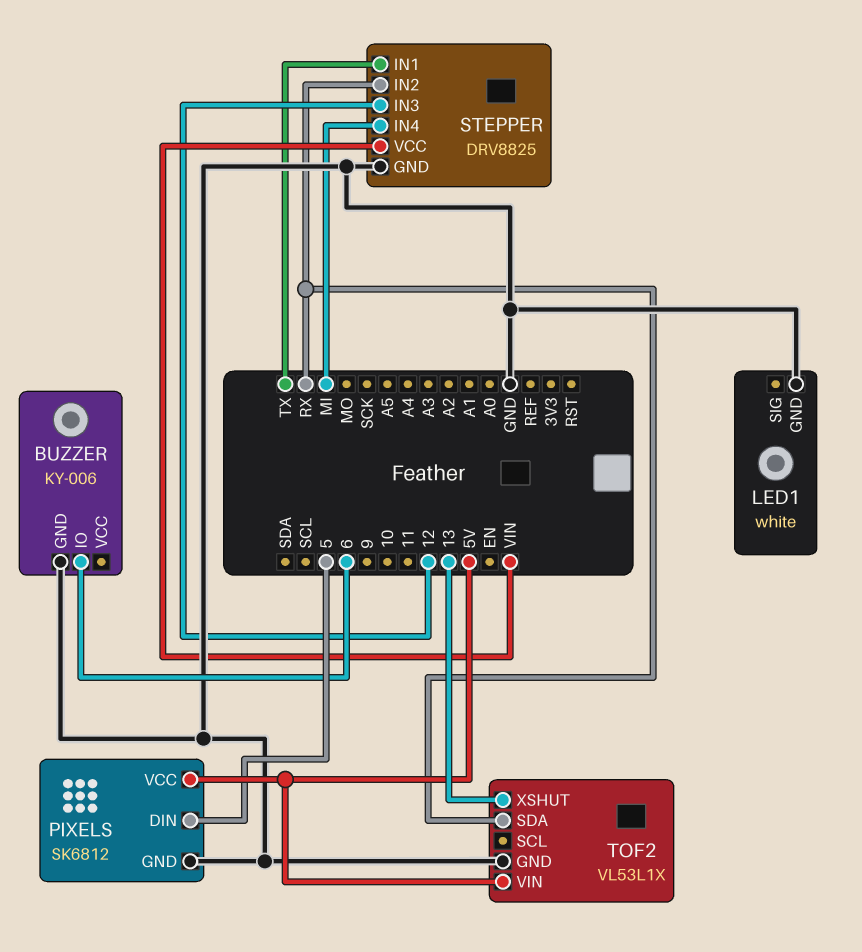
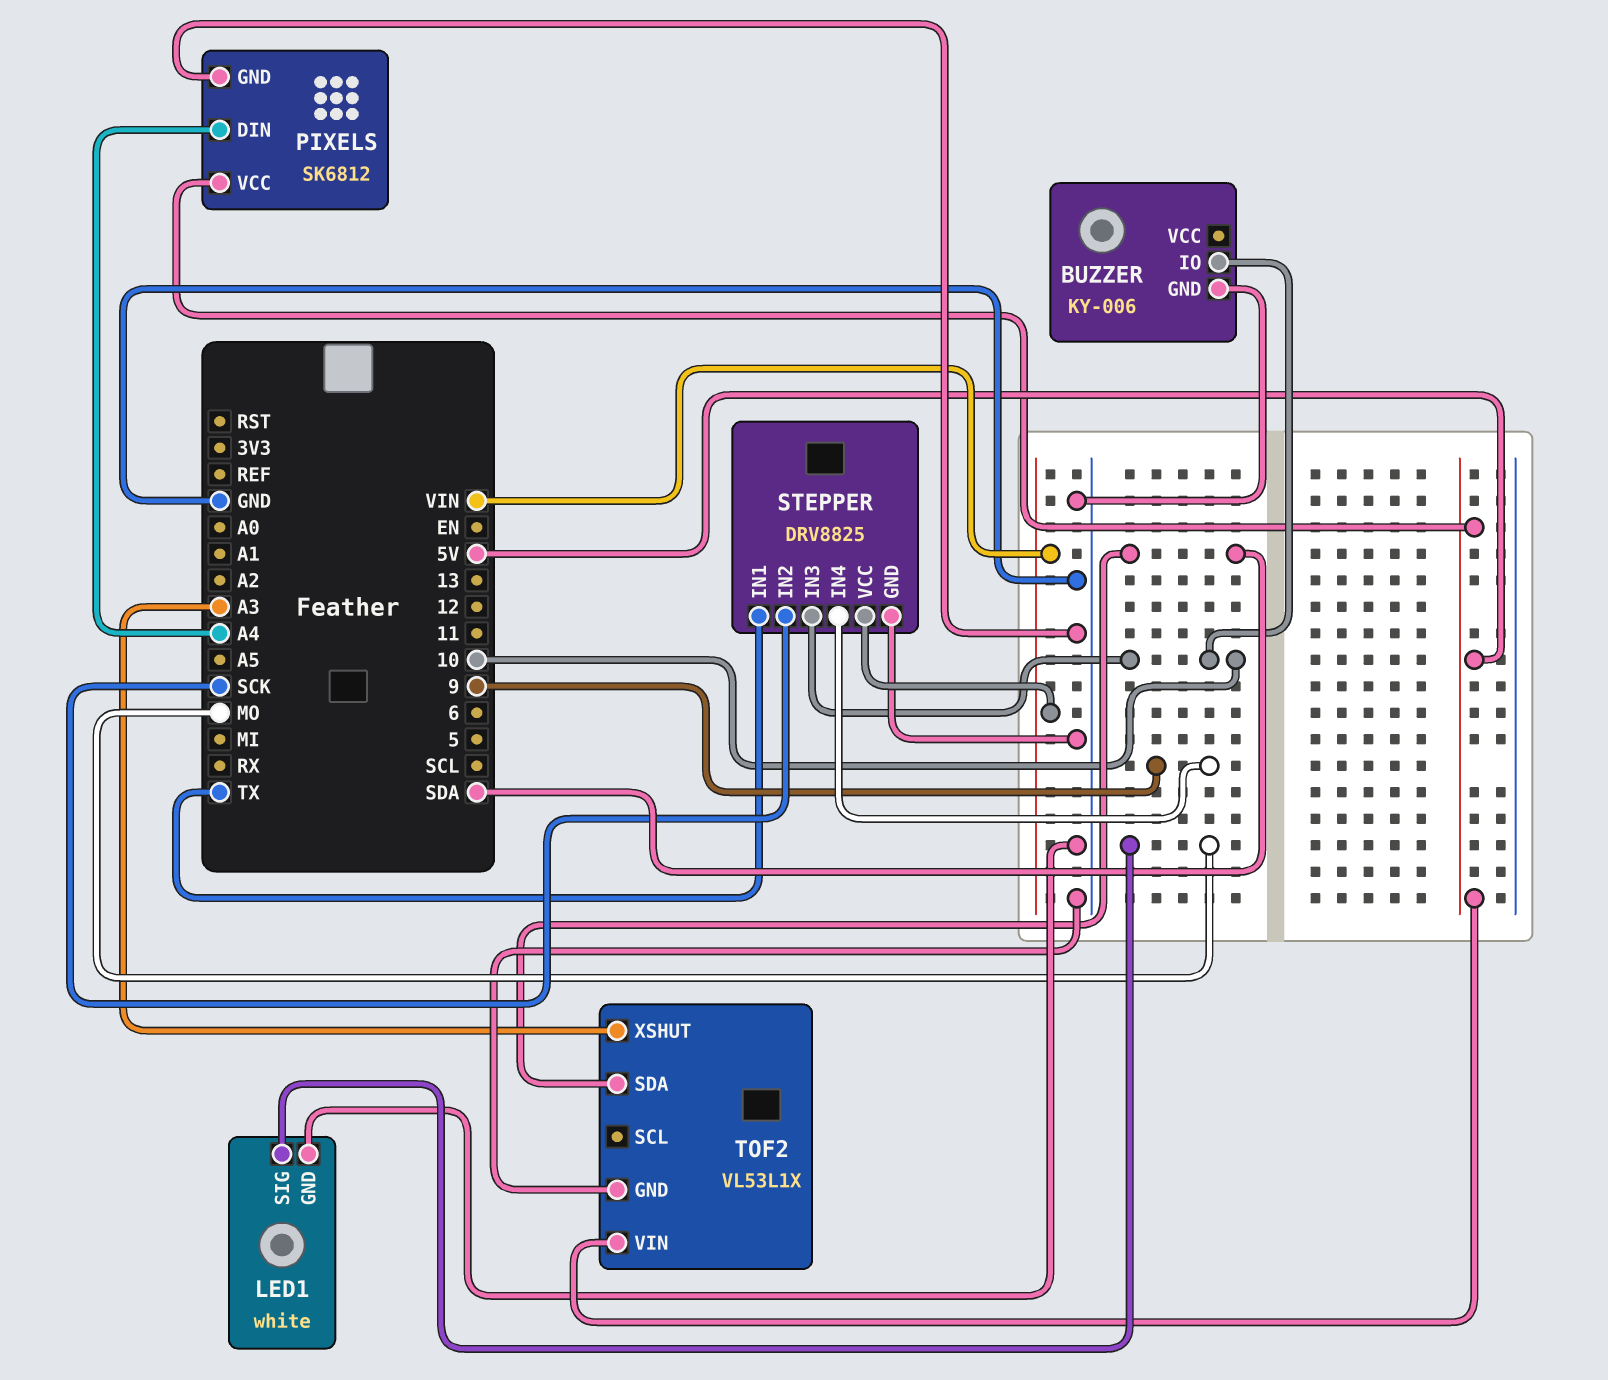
BUZZER pin IO: 6 -> 10
LED1 pin SIG: none -> MO
PIXELS pin DIN: 5 -> A4
STEPPER pin IN2: RX -> SCK
STEPPER pin IN3: 12 -> 10
STEPPER pin IN4: MI -> 9
TOF2 pin SDA: RX -> SDA
TOF2 pin XSHUT: 13 -> A3

